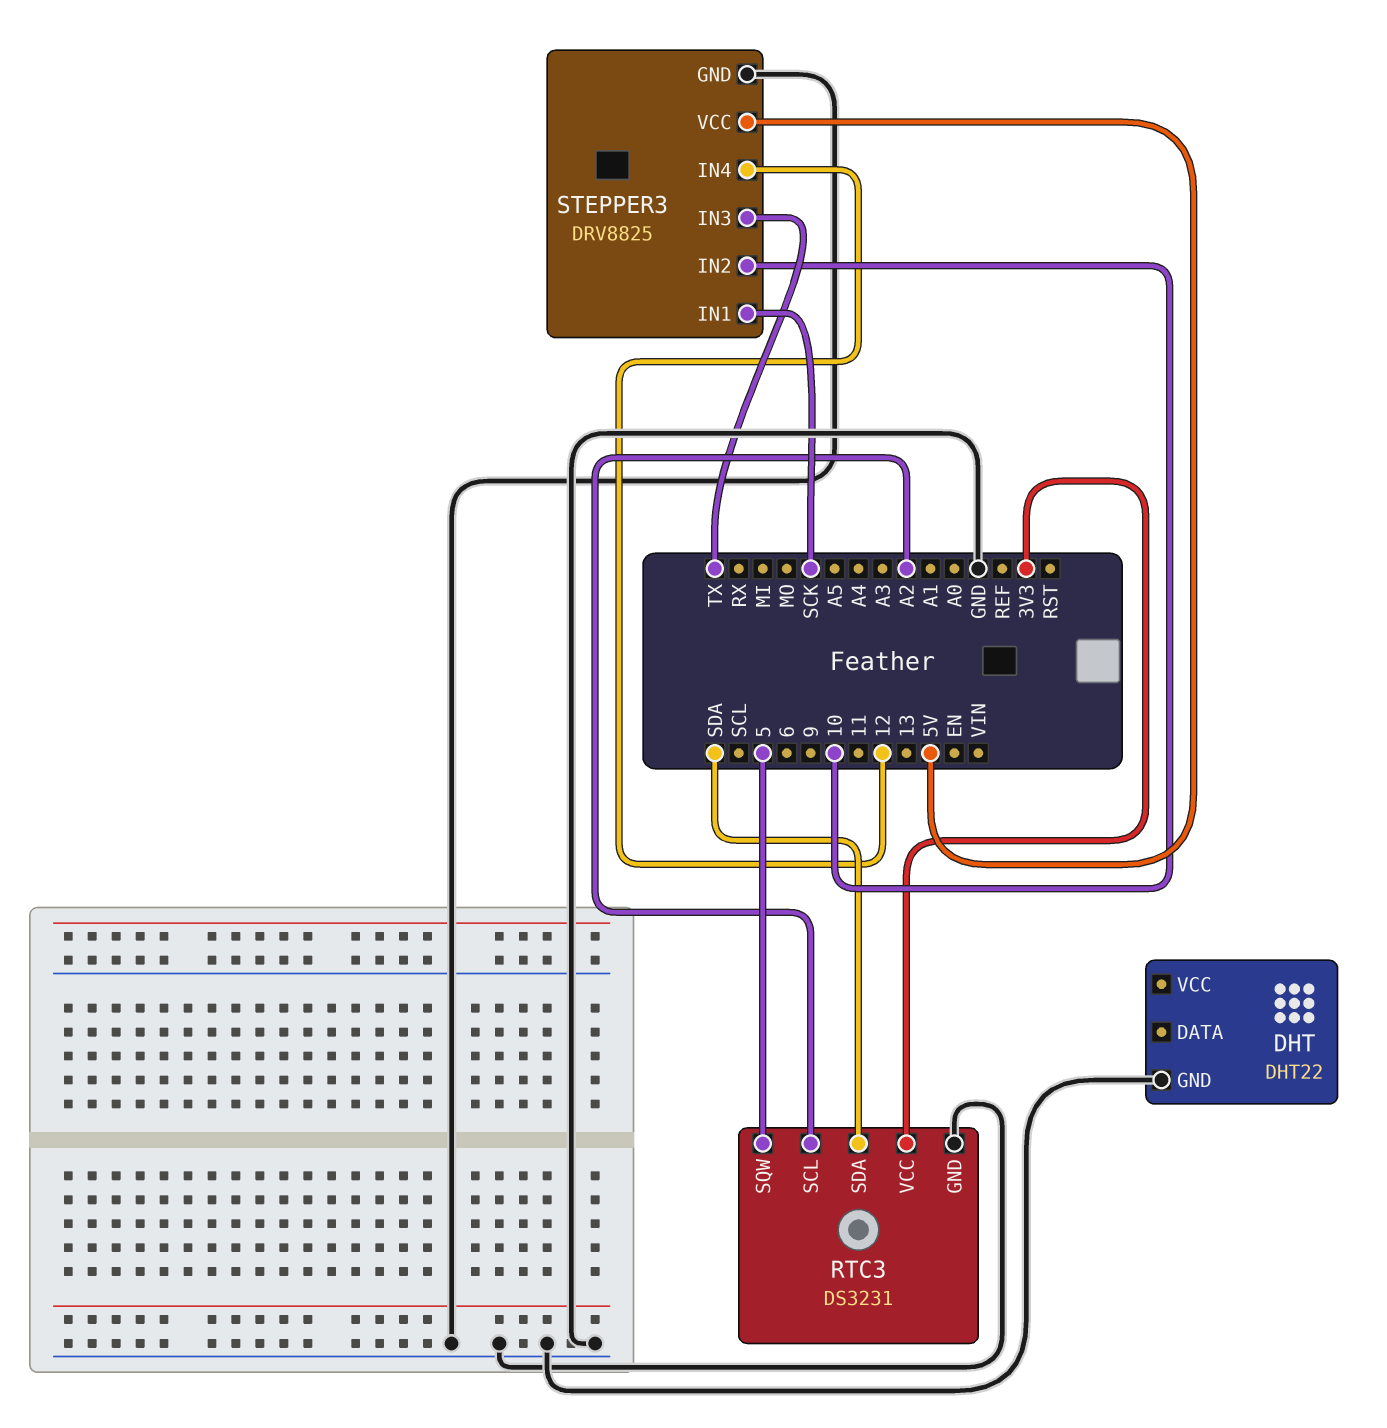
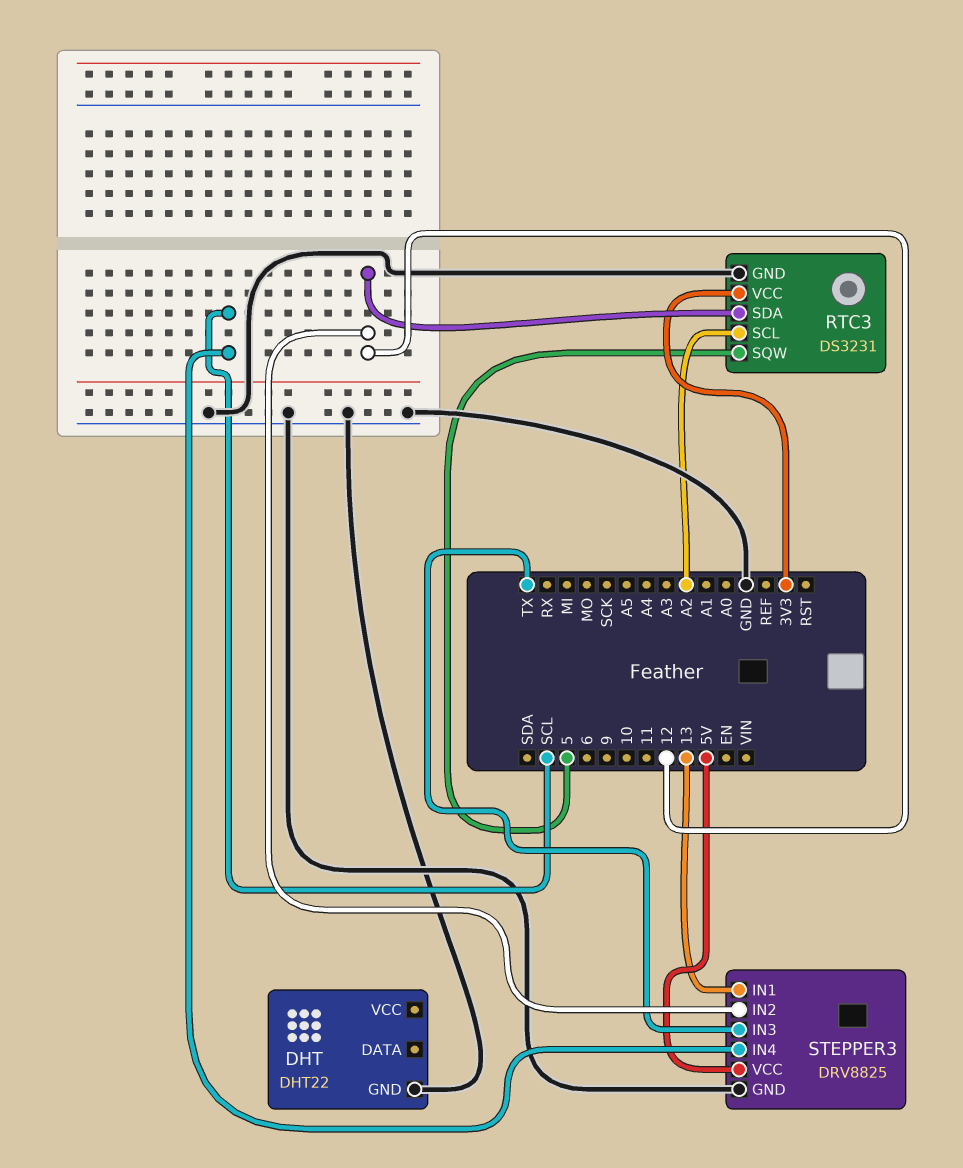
RTC3 pin SDA: SDA -> 12
STEPPER3 pin IN1: SCK -> 13
STEPPER3 pin IN2: 10 -> 12
STEPPER3 pin IN4: 12 -> SCL

